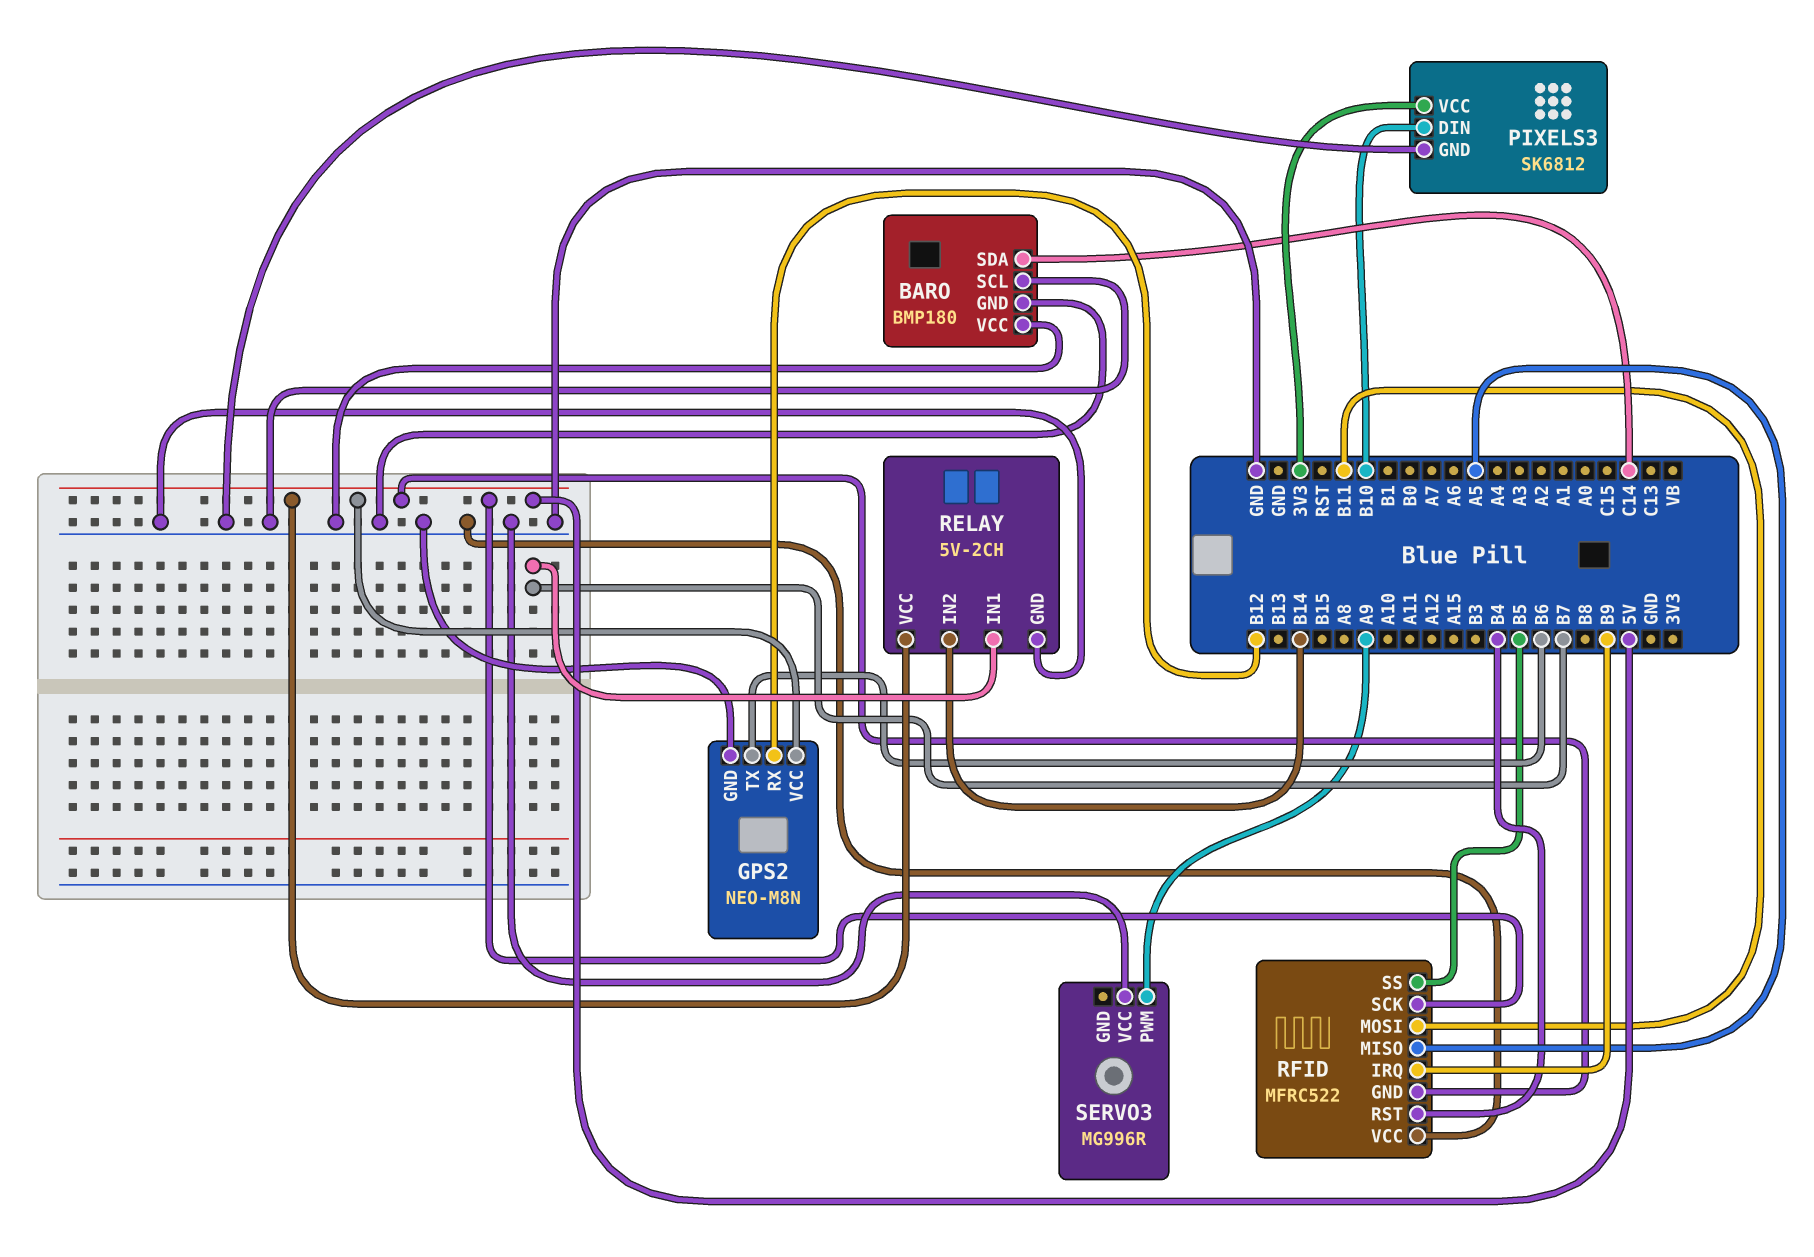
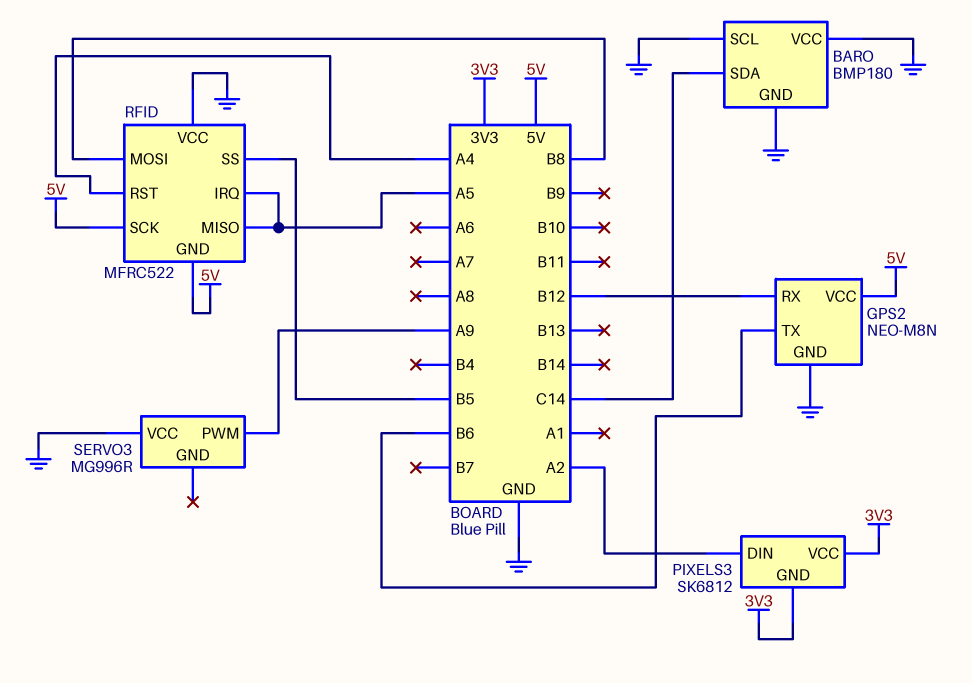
PIXELS3 pin DIN: B10 -> A2
PIXELS3 pin GND: GND -> 3V3
RELAY: 5V-2CH -> none
RELAY pin GND: GND -> none
RELAY pin IN1: B7 -> none
RELAY pin IN2: B14 -> none
RELAY pin VCC: 5V -> none
RFID pin IRQ: B9 -> A5
RFID pin MOSI: B11 -> B8
RFID pin RST: B4 -> A4

